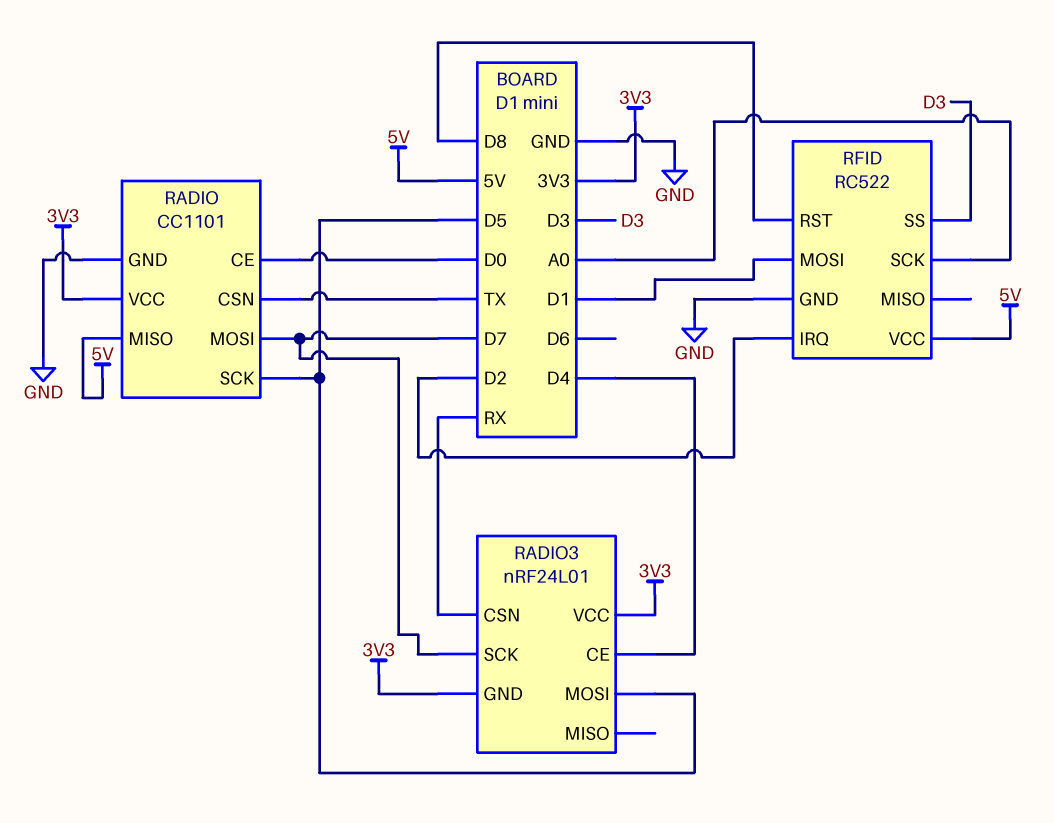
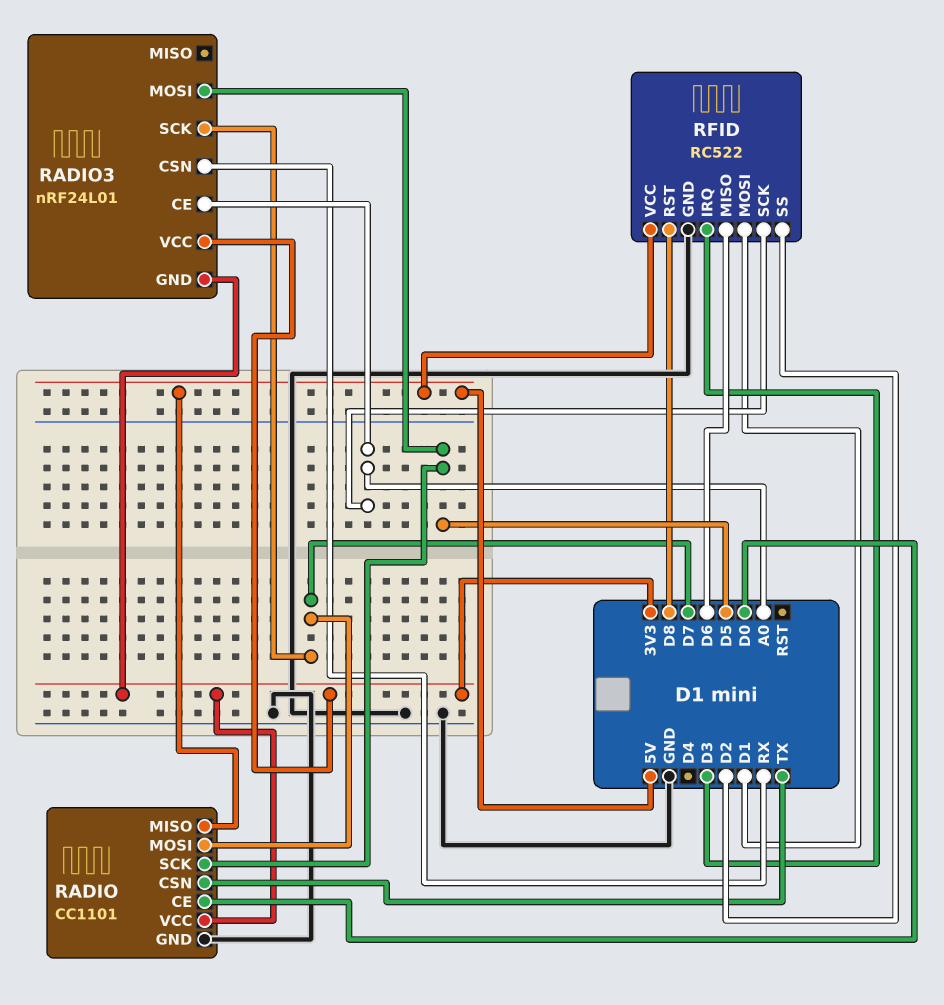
RADIO3 pin CE: D4 -> A0
RFID pin IRQ: D2 -> D3
RFID pin MISO: none -> D6
RFID pin SS: D3 -> D2

